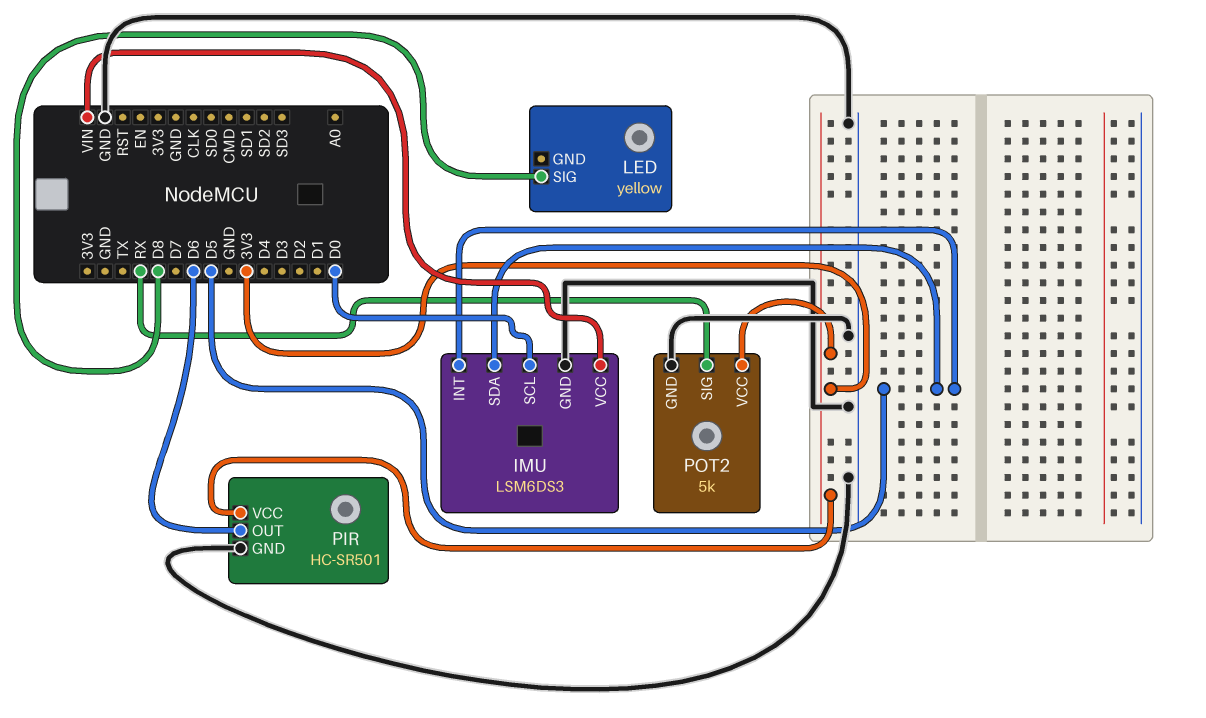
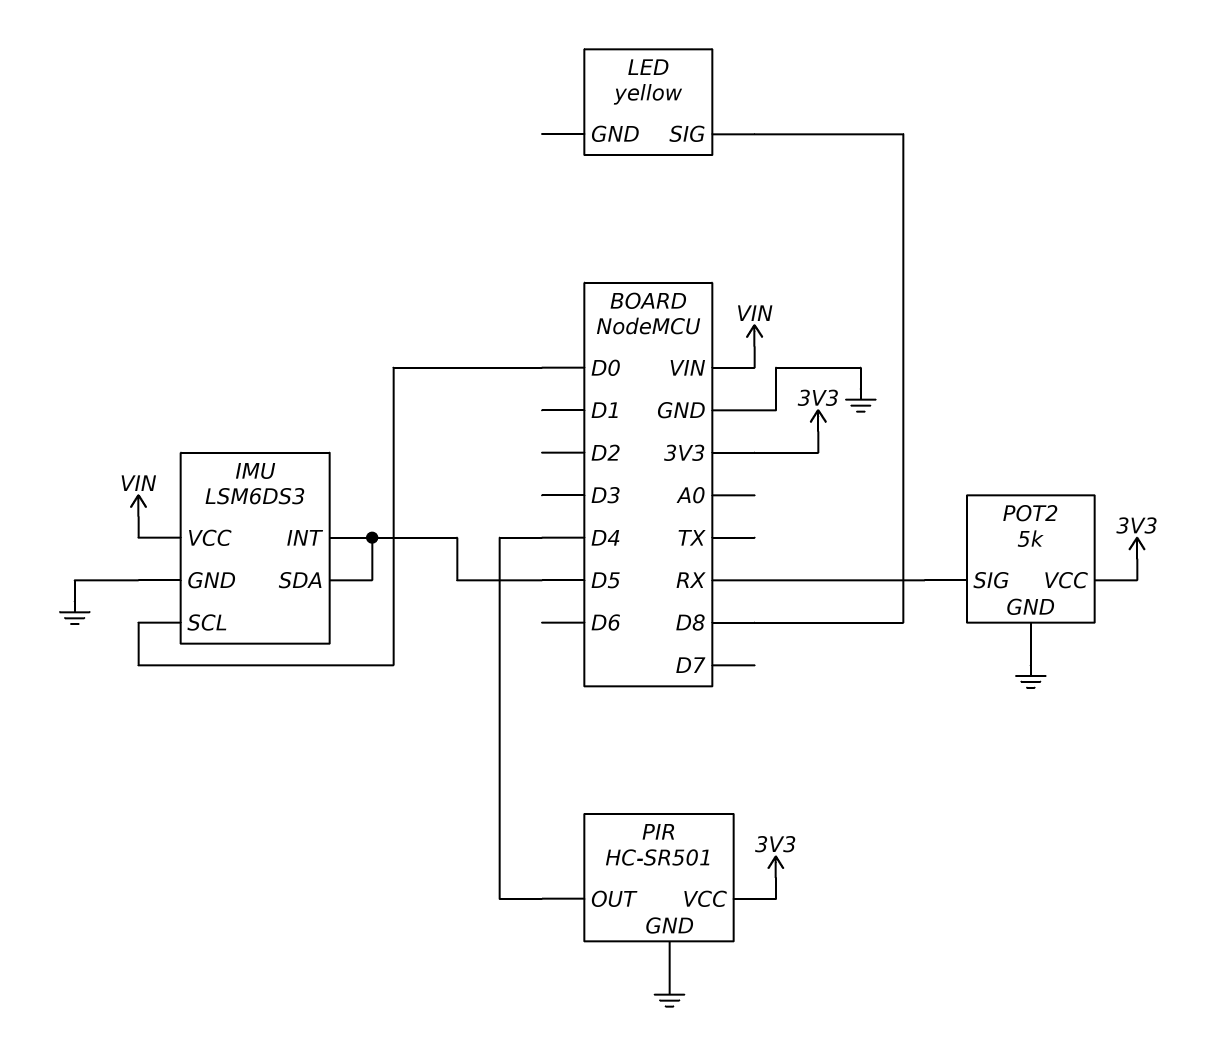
PIR pin OUT: D6 -> D4

